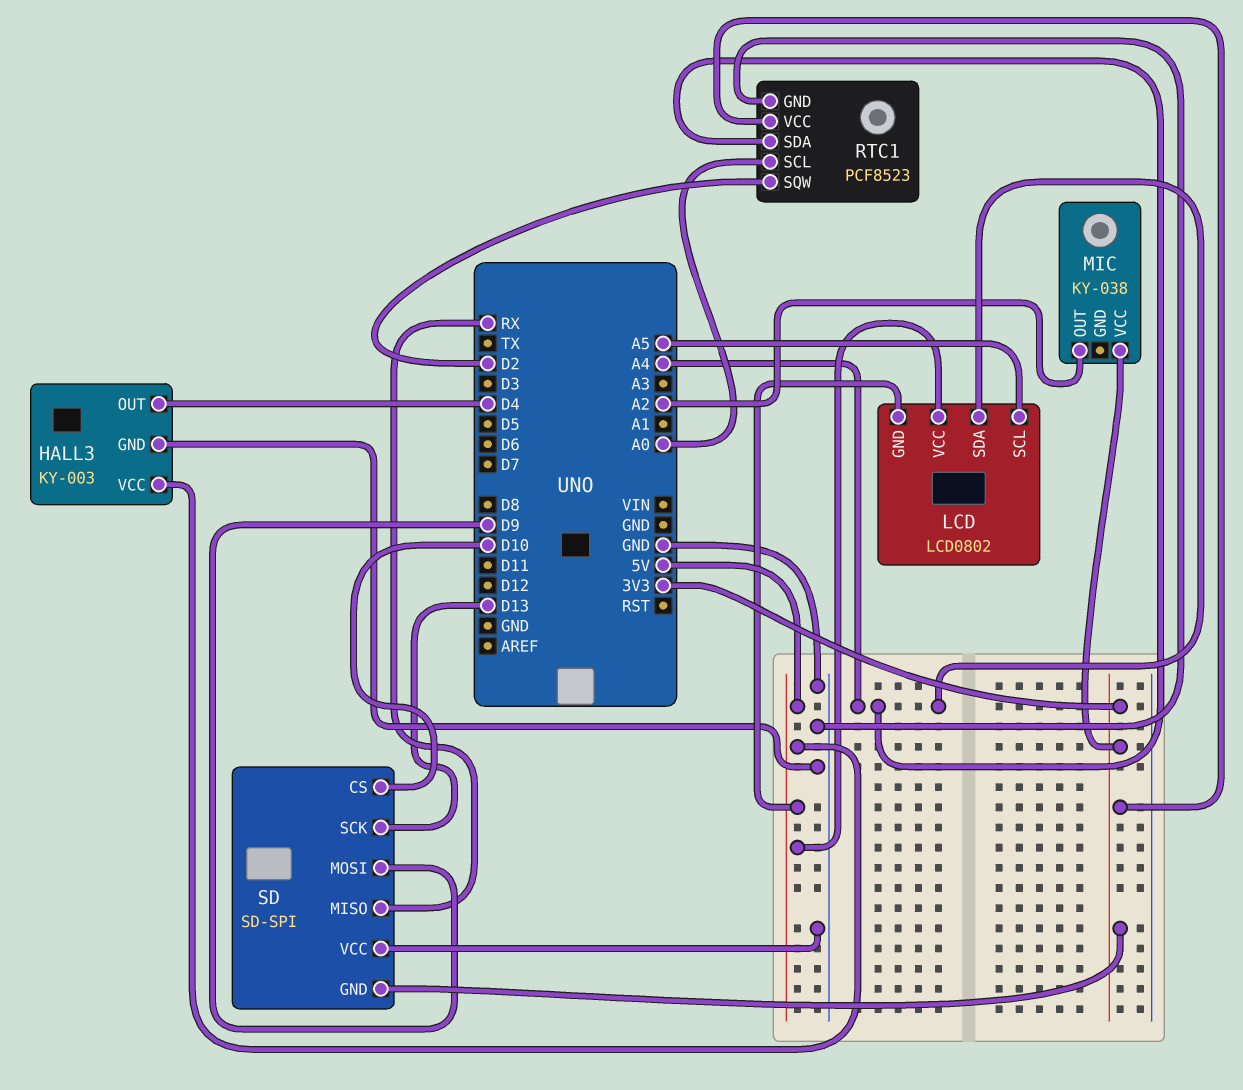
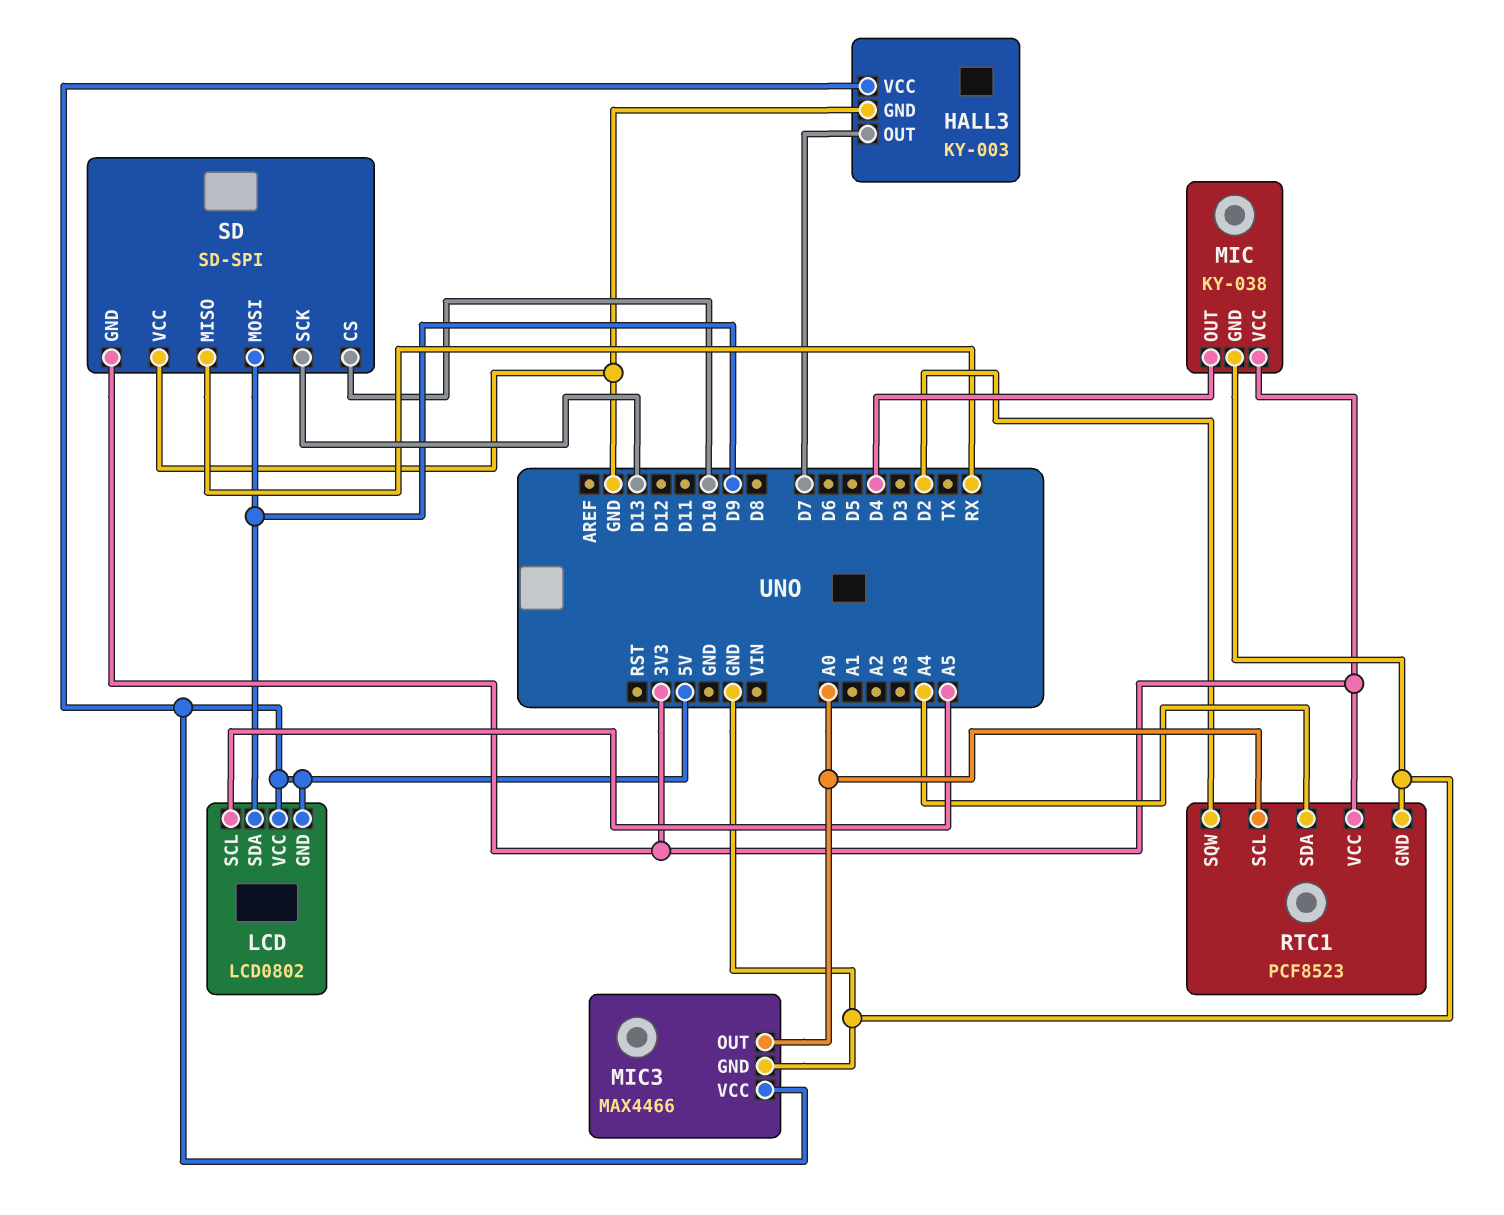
HALL3 pin OUT: D4 -> D7
LCD pin SDA: A4 -> D9
MIC pin GND: none -> GND
MIC pin OUT: A2 -> D4
MIC3: none -> MAX4466
MIC3 pin GND: none -> GND
MIC3 pin OUT: none -> A0
MIC3 pin VCC: none -> 5V

